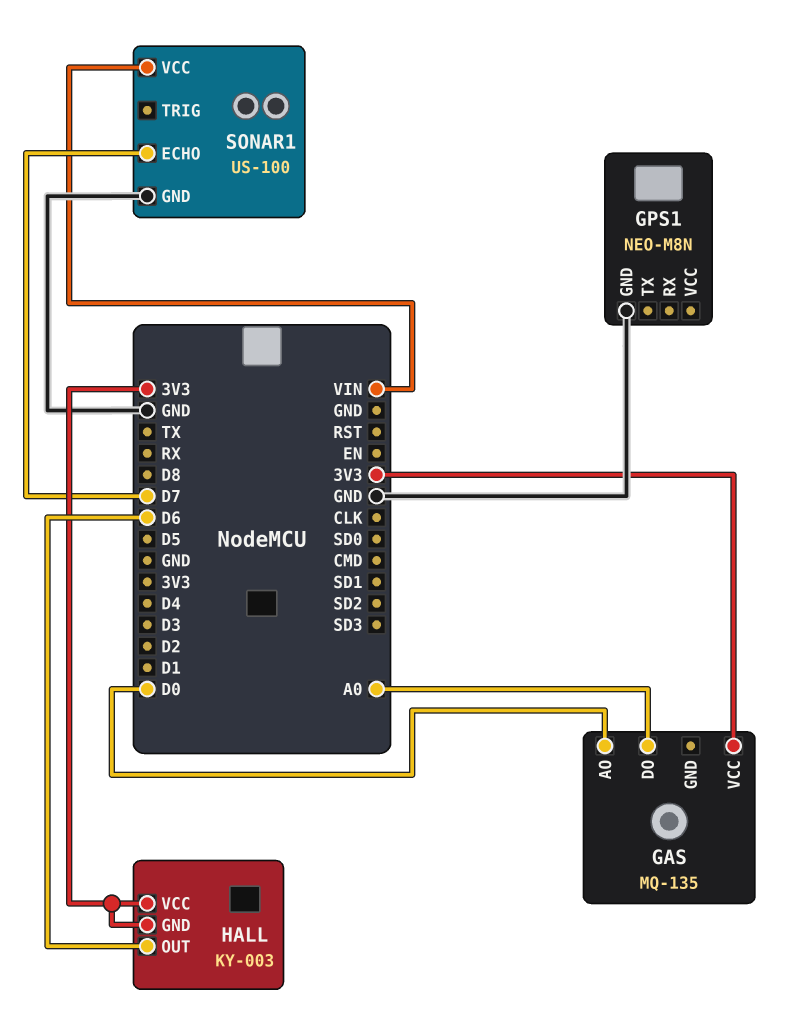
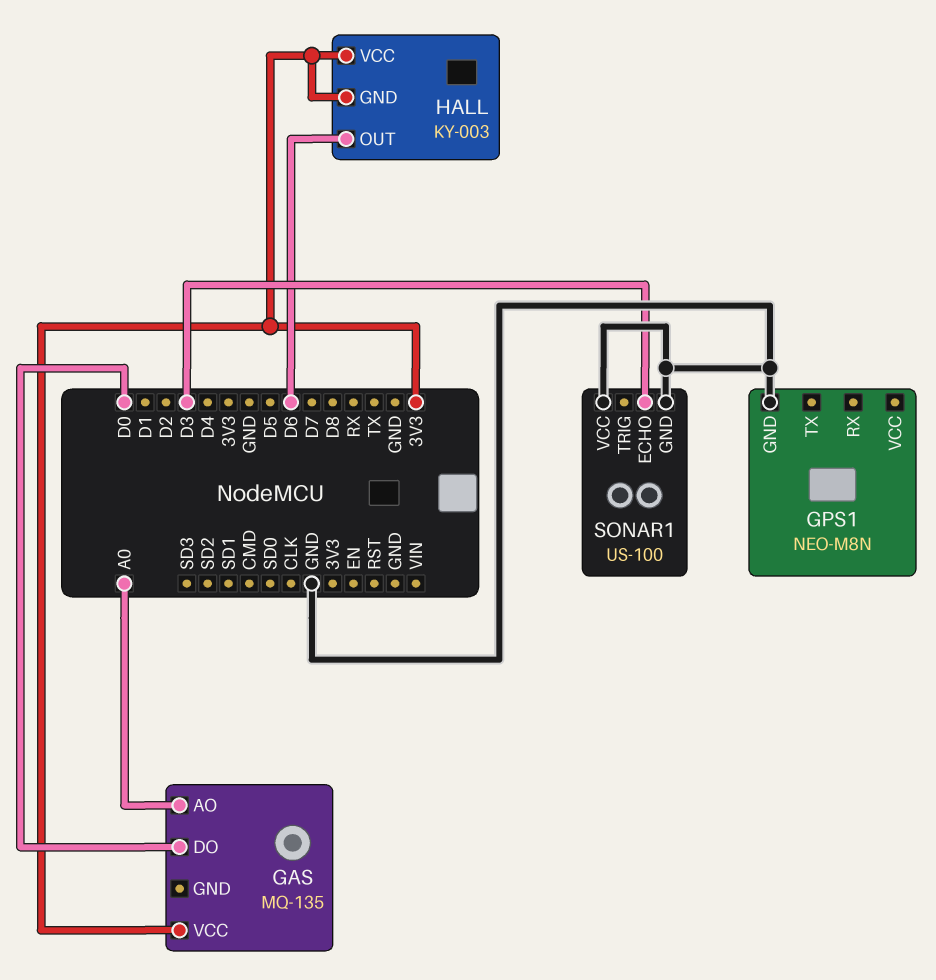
GAS pin AO: D0 -> A0
GAS pin DO: A0 -> D0
SONAR1 pin ECHO: D7 -> D3
SONAR1 pin VCC: VIN -> GND

